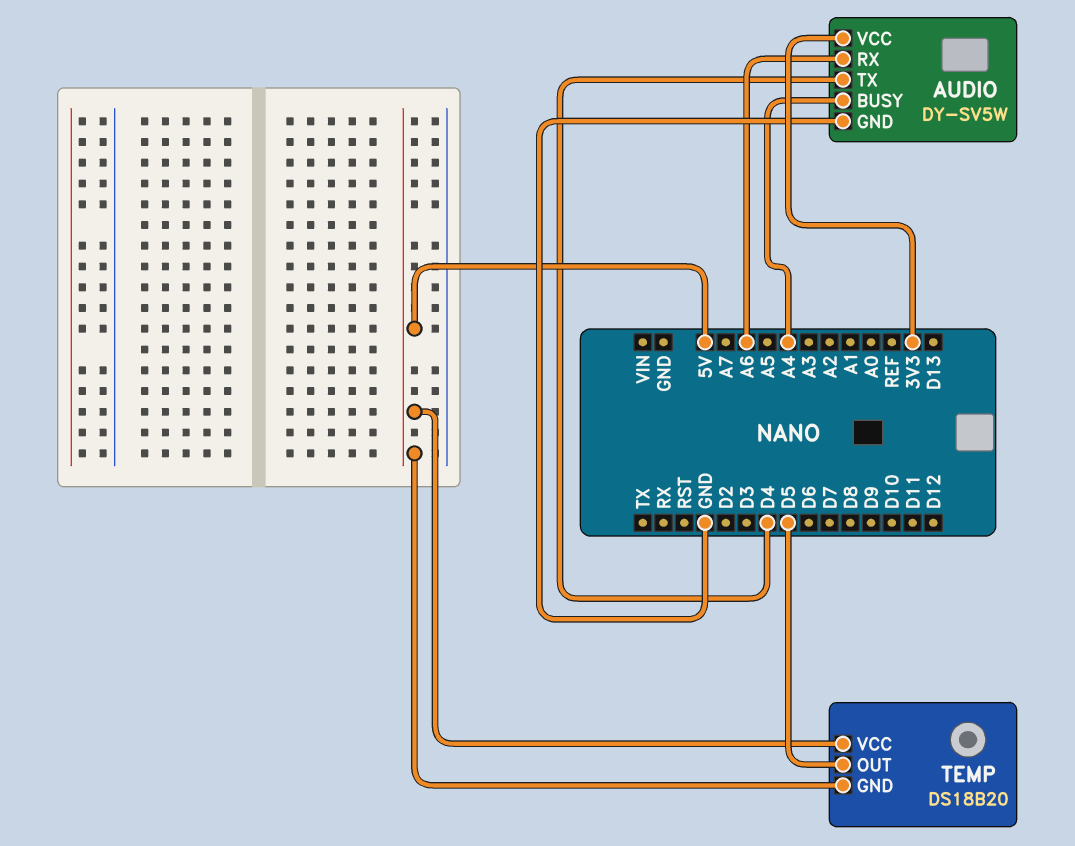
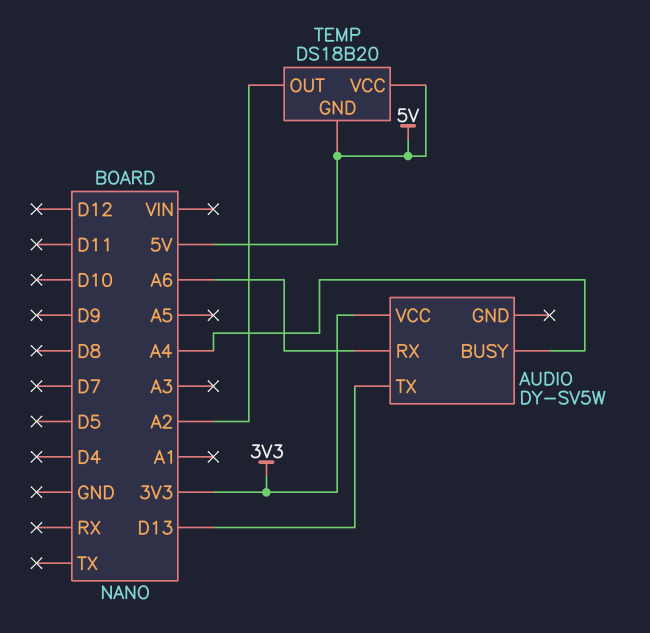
AUDIO pin GND: GND -> none
AUDIO pin TX: D4 -> D13
TEMP pin OUT: D5 -> A2

